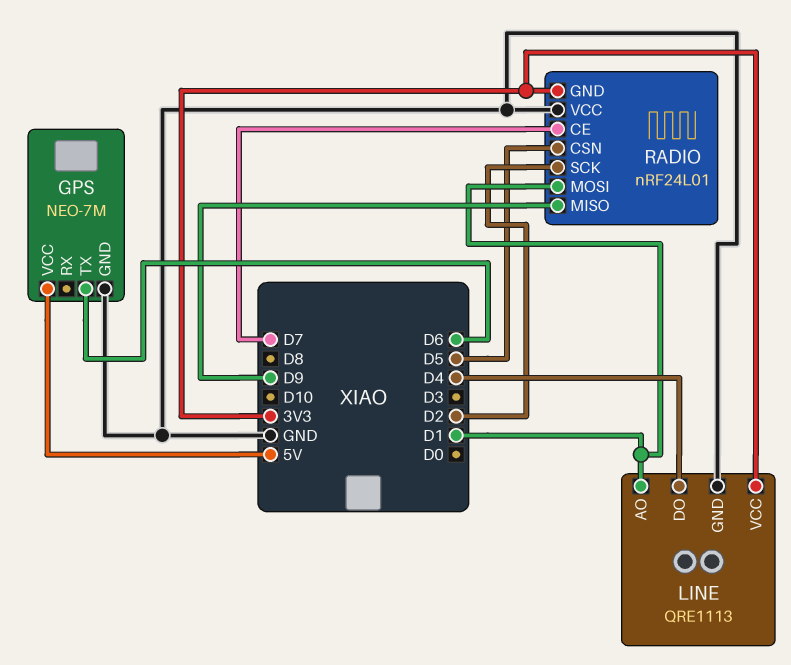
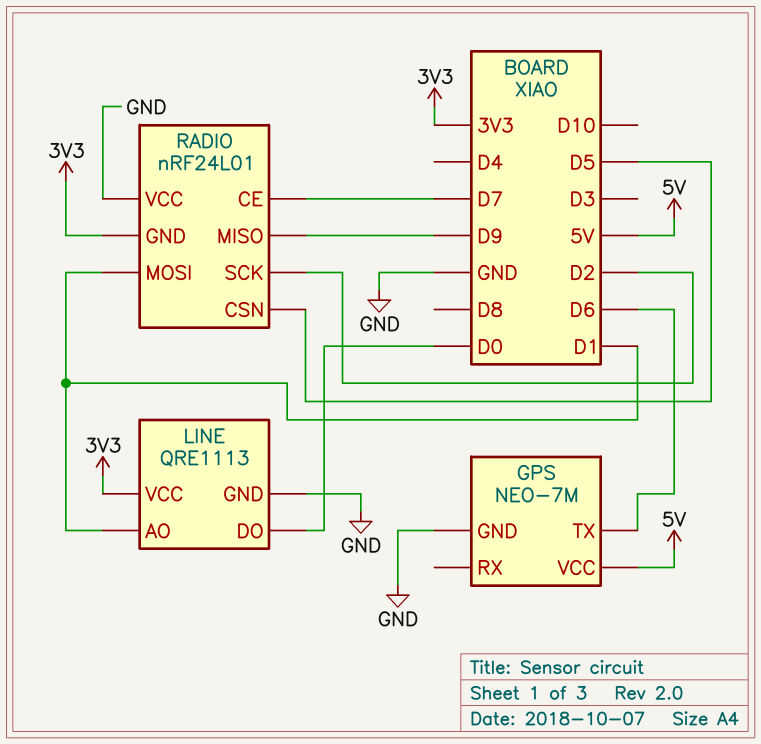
LINE pin DO: D4 -> D0

